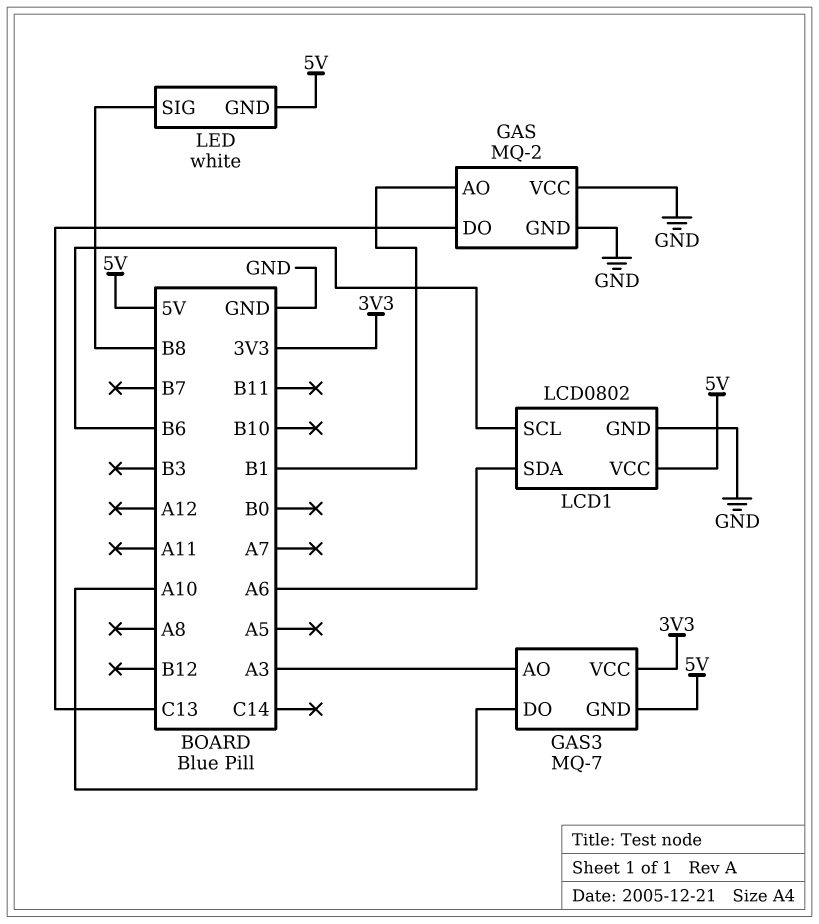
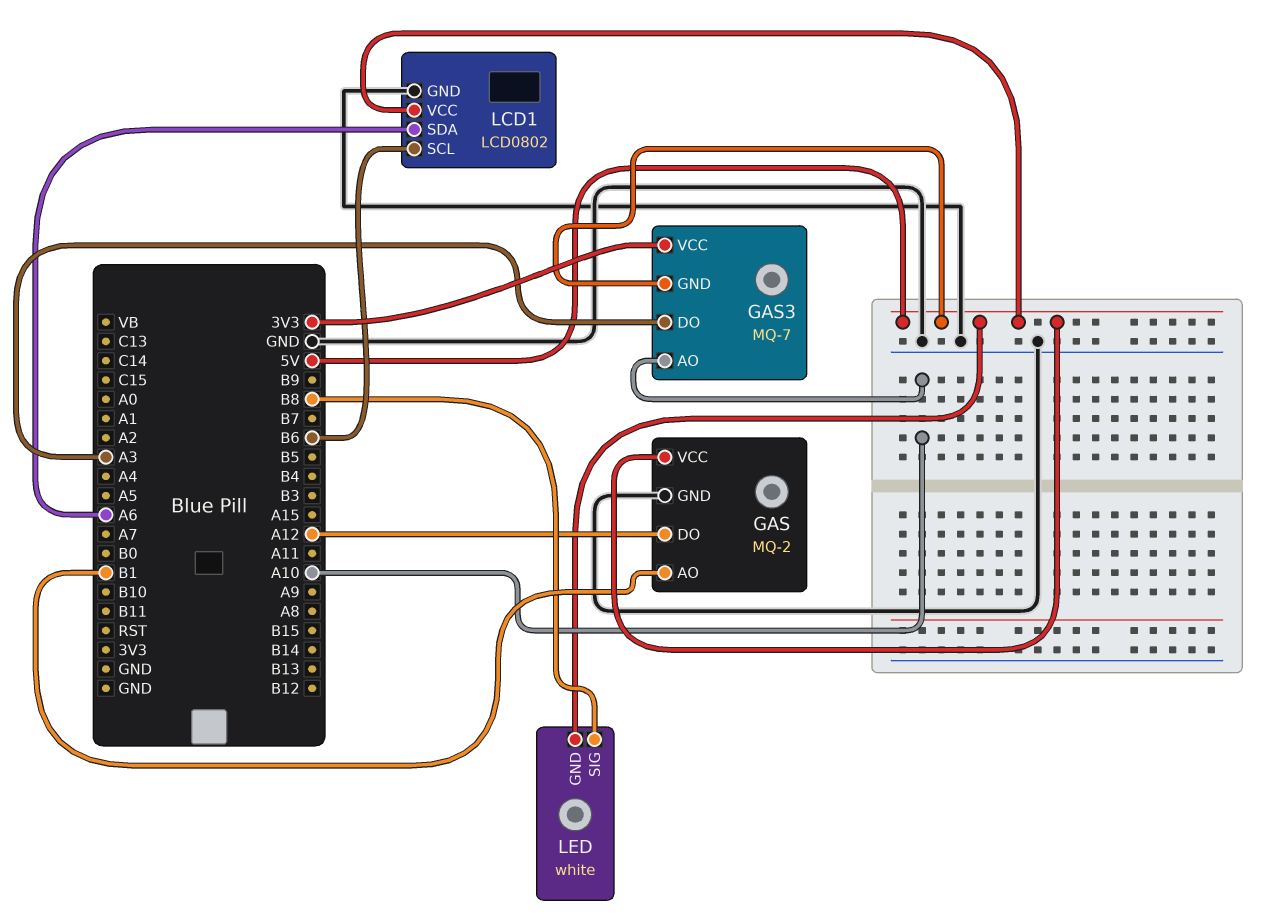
GAS pin DO: C13 -> A12
GAS pin VCC: GND -> 5V
GAS3 pin AO: A3 -> A10
GAS3 pin DO: A10 -> A3

